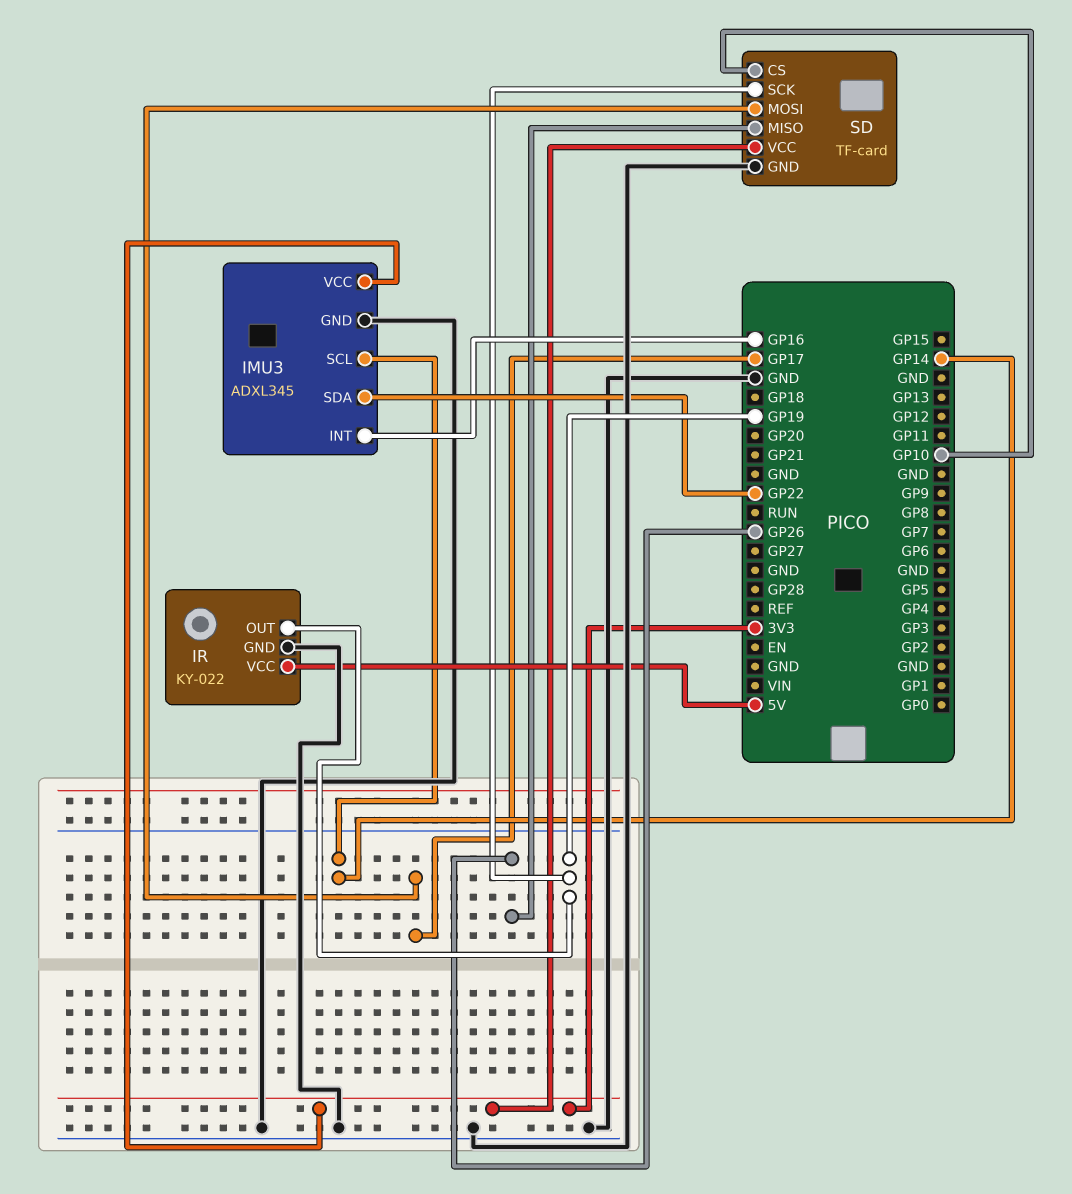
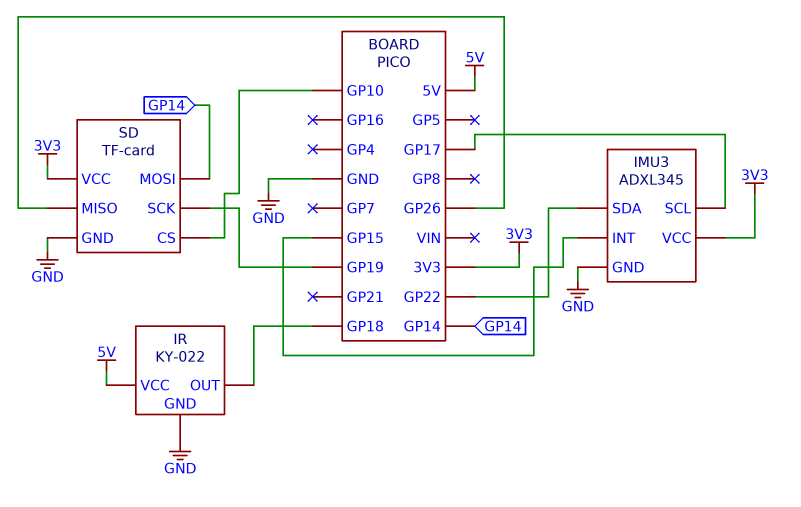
IMU3 pin INT: GP16 -> GP15
IMU3 pin SCL: GP14 -> GP17
IR pin OUT: GP19 -> GP18
SD pin MOSI: GP17 -> GP14

